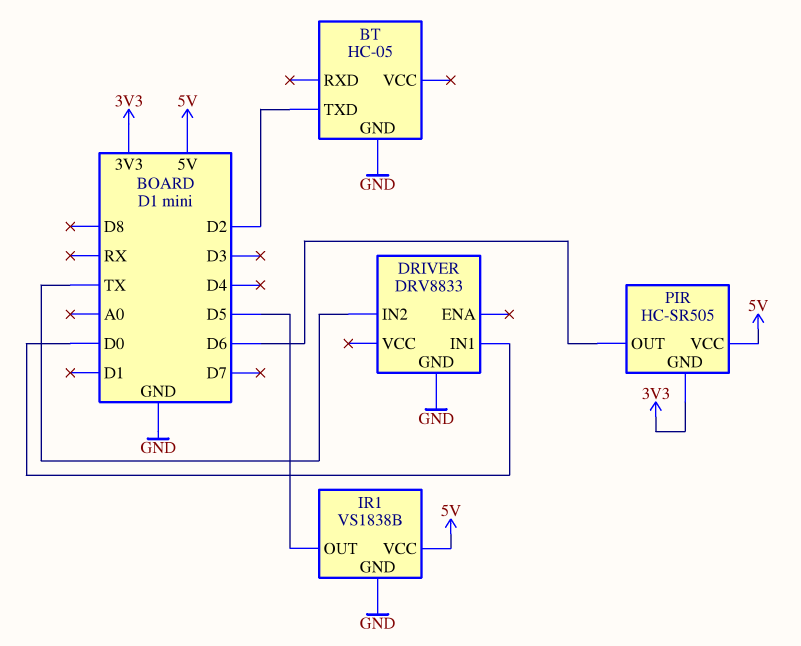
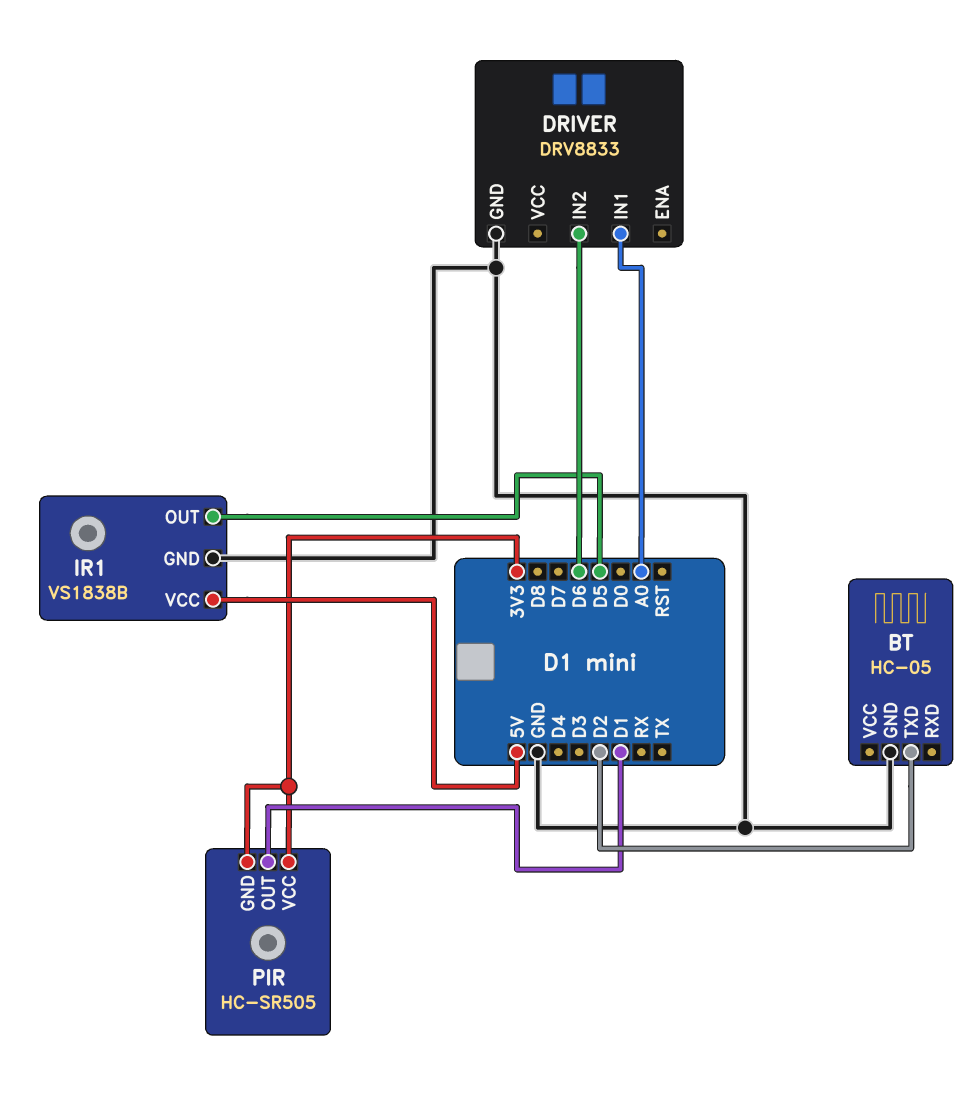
DRIVER pin IN1: D0 -> A0
DRIVER pin IN2: TX -> D6
PIR pin OUT: D6 -> D1
PIR pin VCC: 5V -> 3V3

